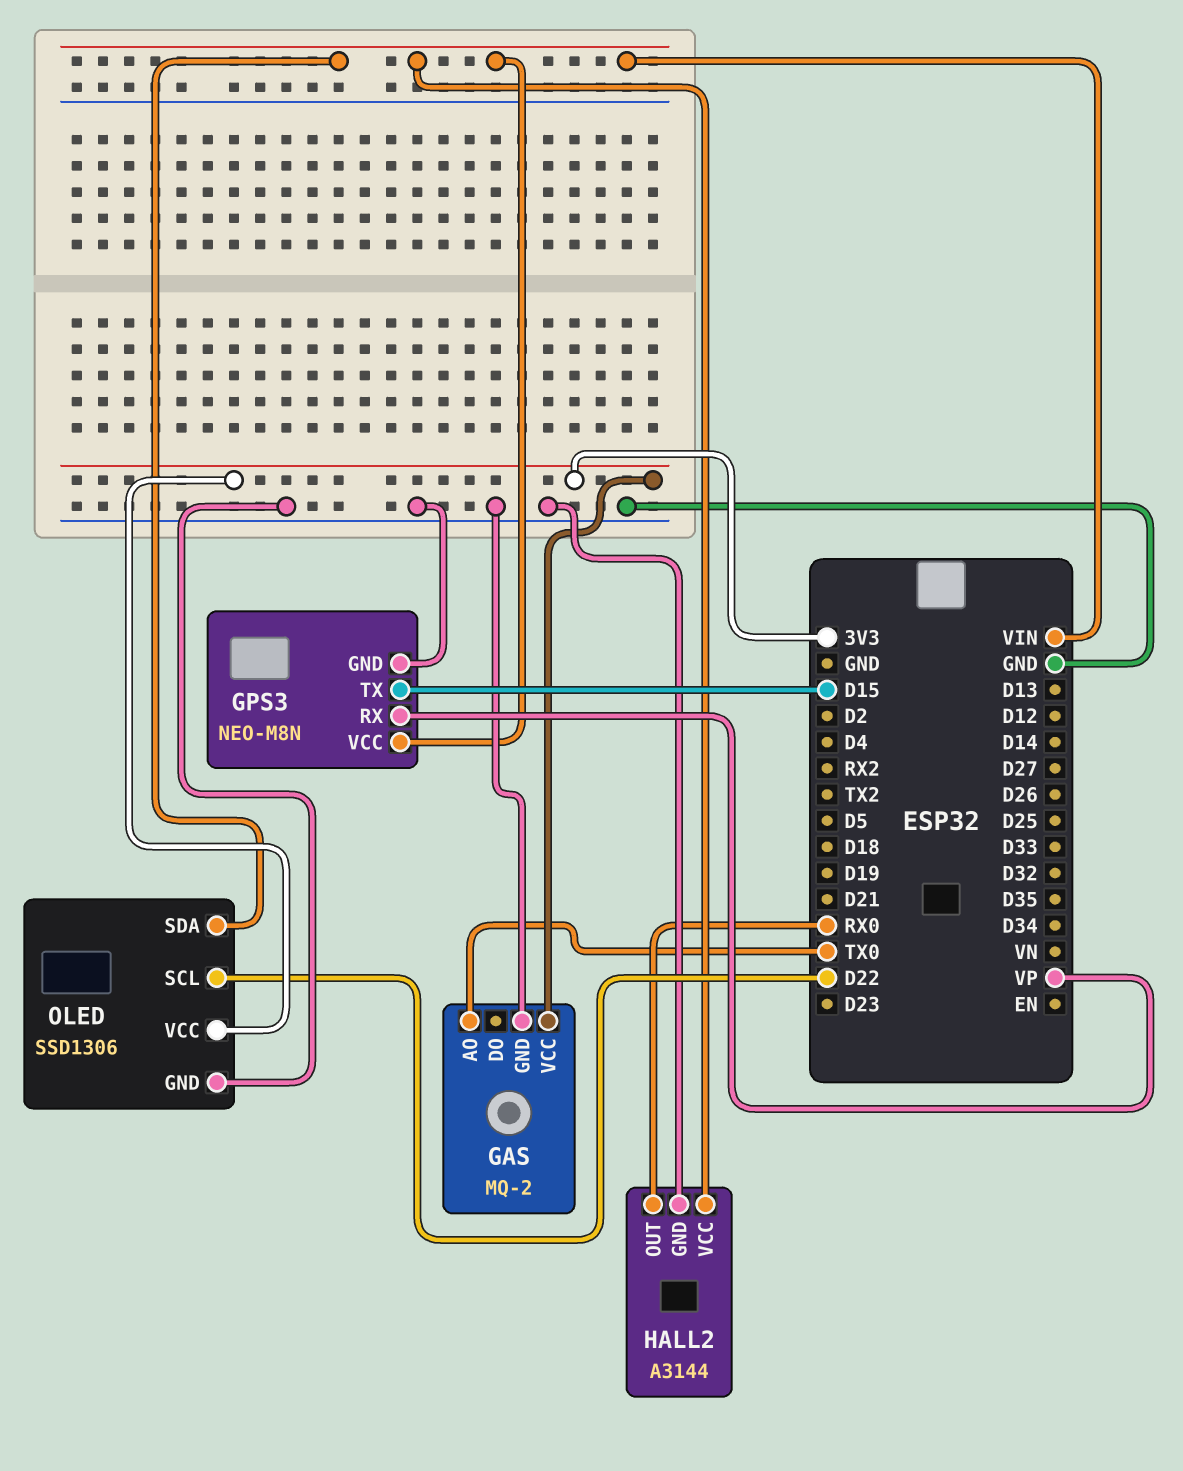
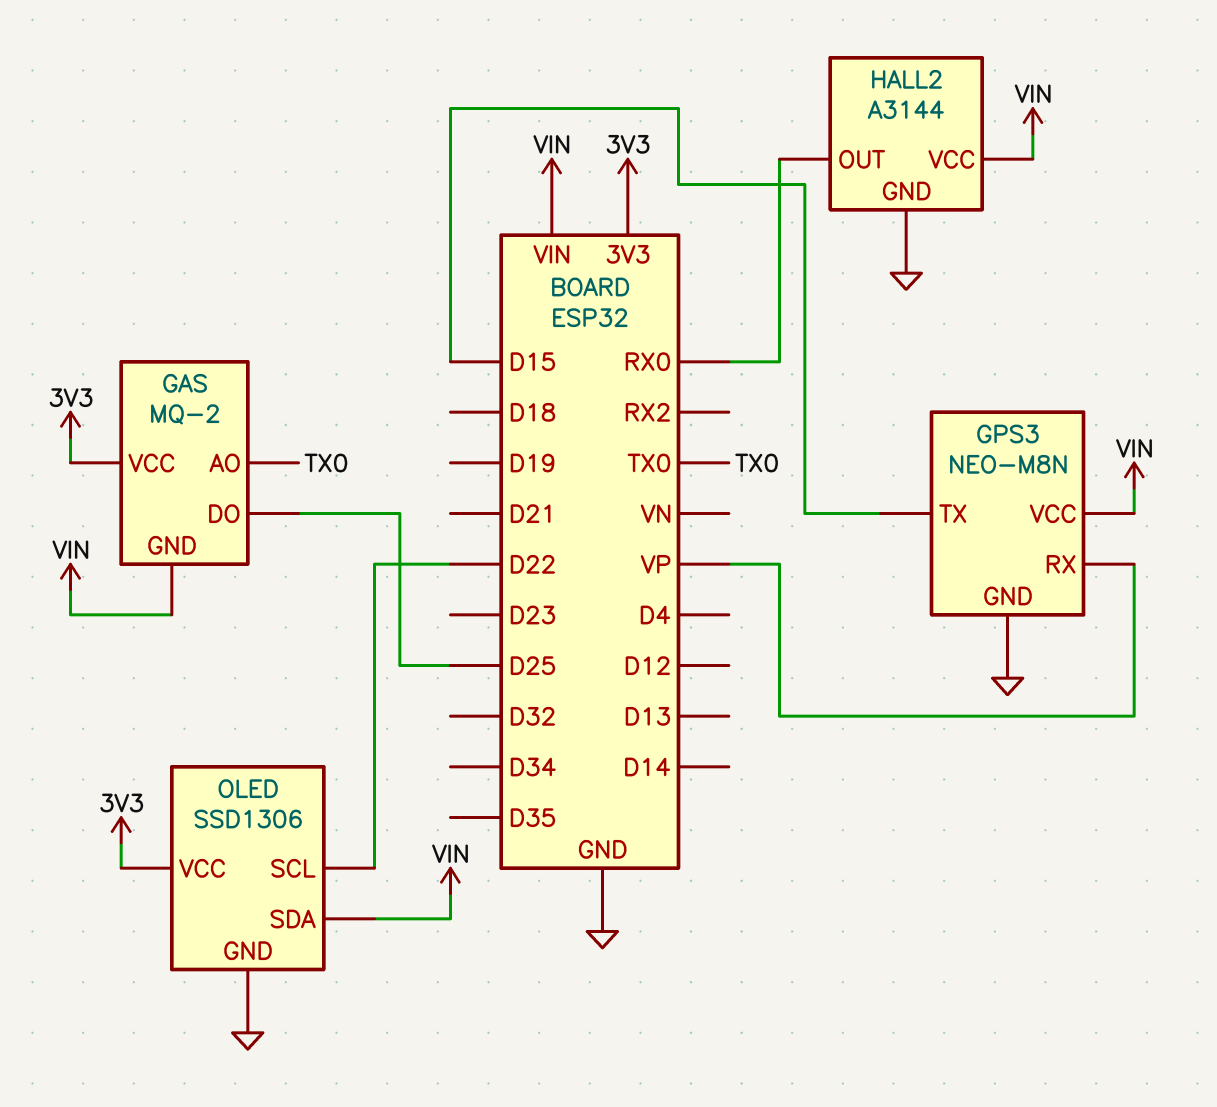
GAS pin DO: none -> D25
GAS pin GND: GND -> VIN

